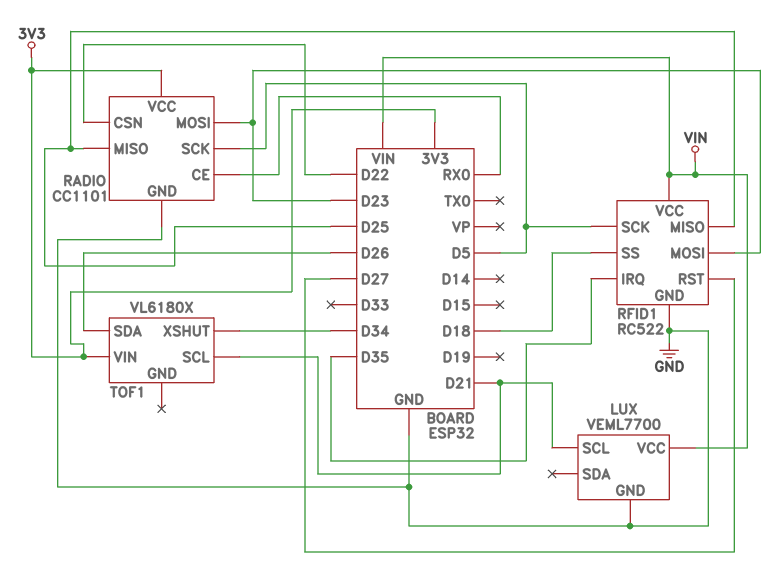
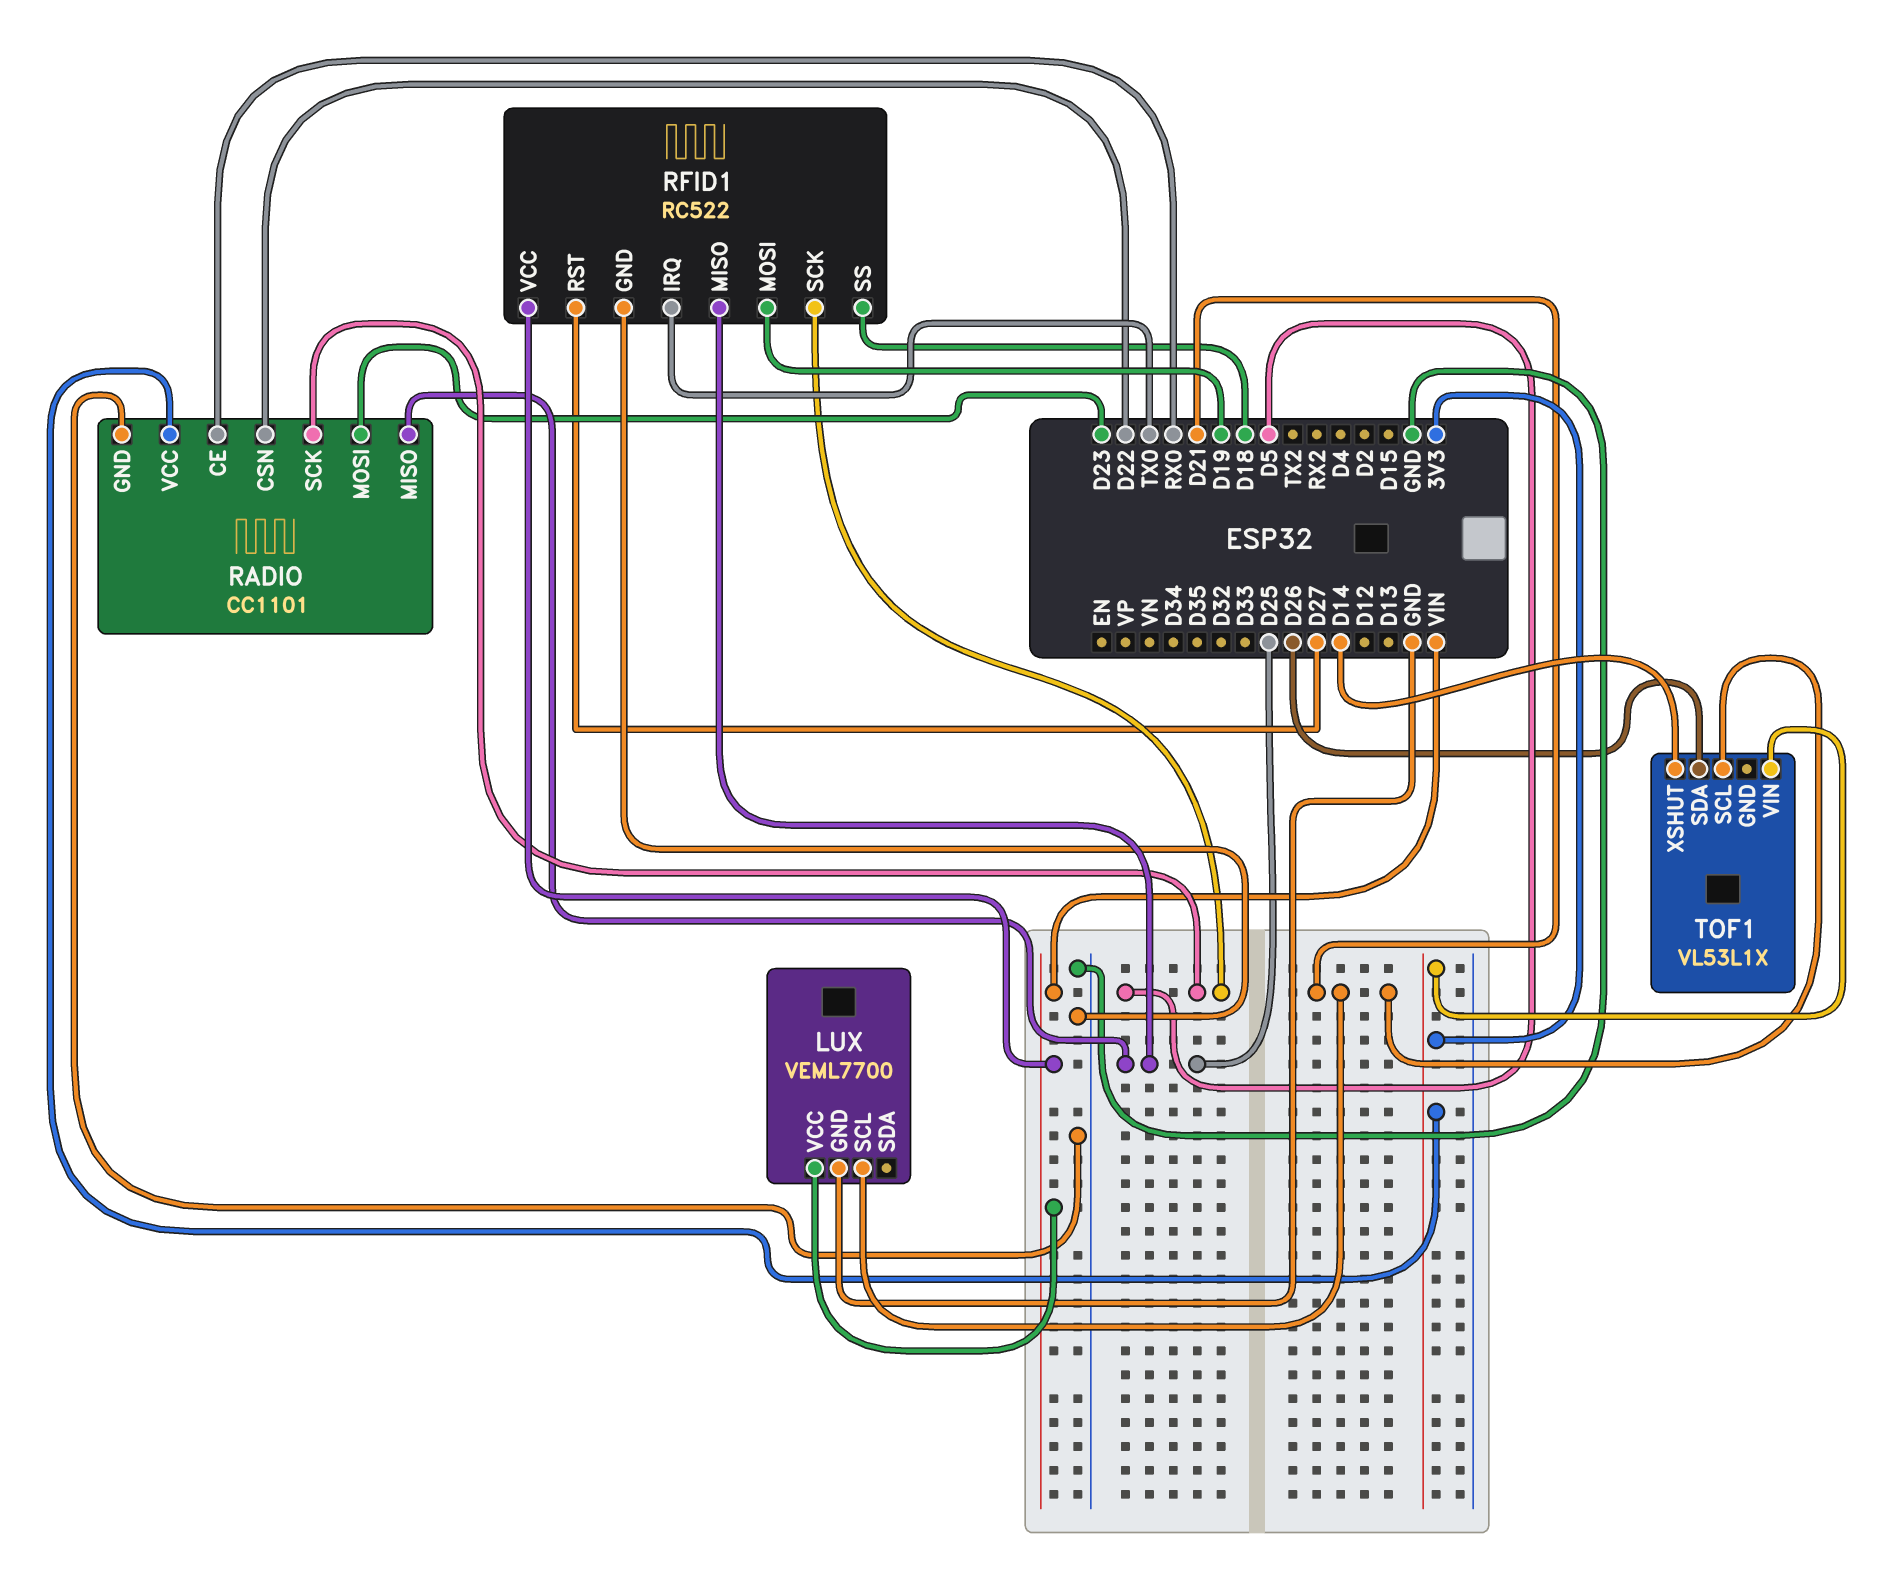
RFID1 pin IRQ: D35 -> TX0
RFID1 pin MOSI: D23 -> D19
TOF1: VL6180X -> VL53L1X
TOF1 pin XSHUT: D34 -> D14

